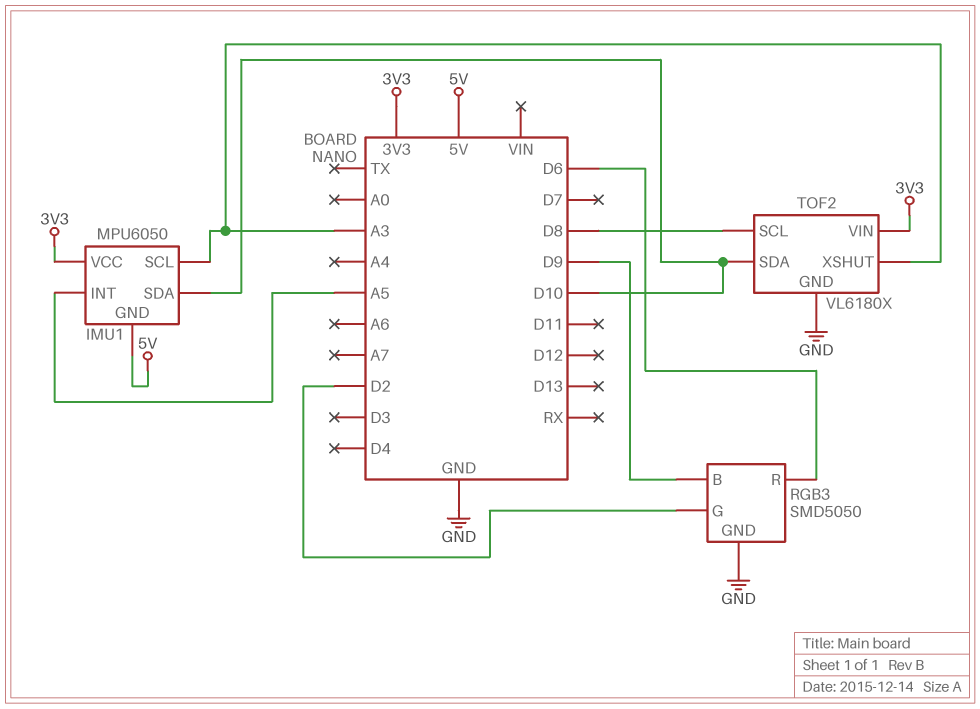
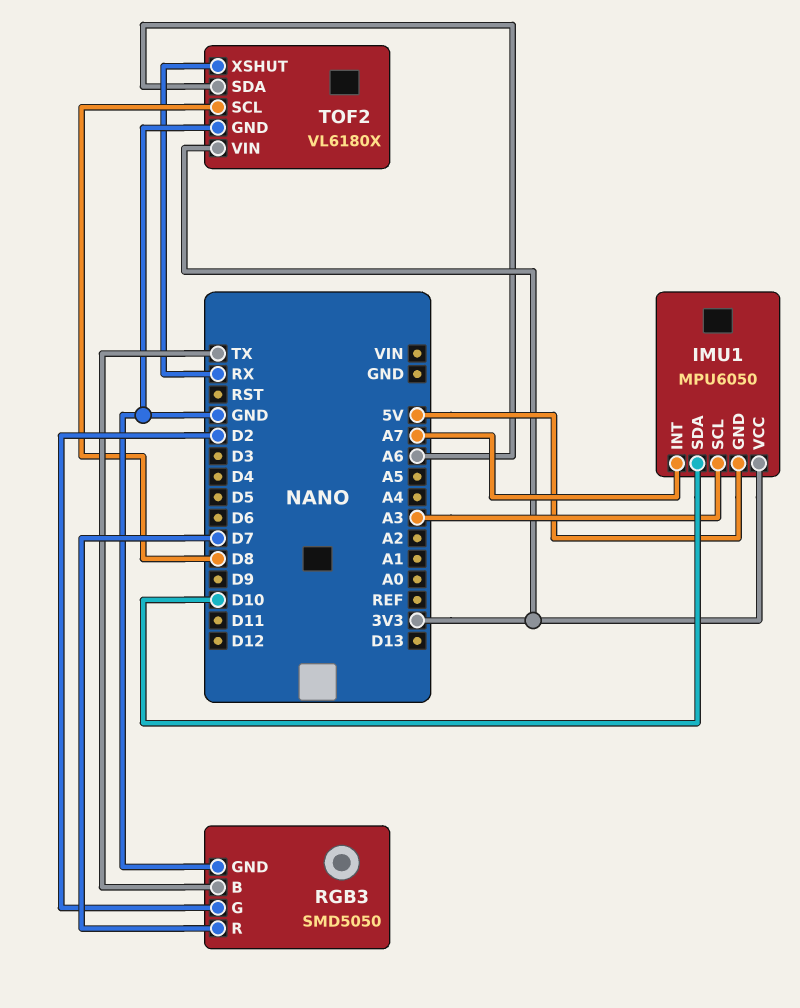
IMU1 pin INT: A5 -> A7
RGB3 pin B: D9 -> TX
RGB3 pin R: D6 -> D7
TOF2 pin SDA: D10 -> A6
TOF2 pin XSHUT: A3 -> RX

